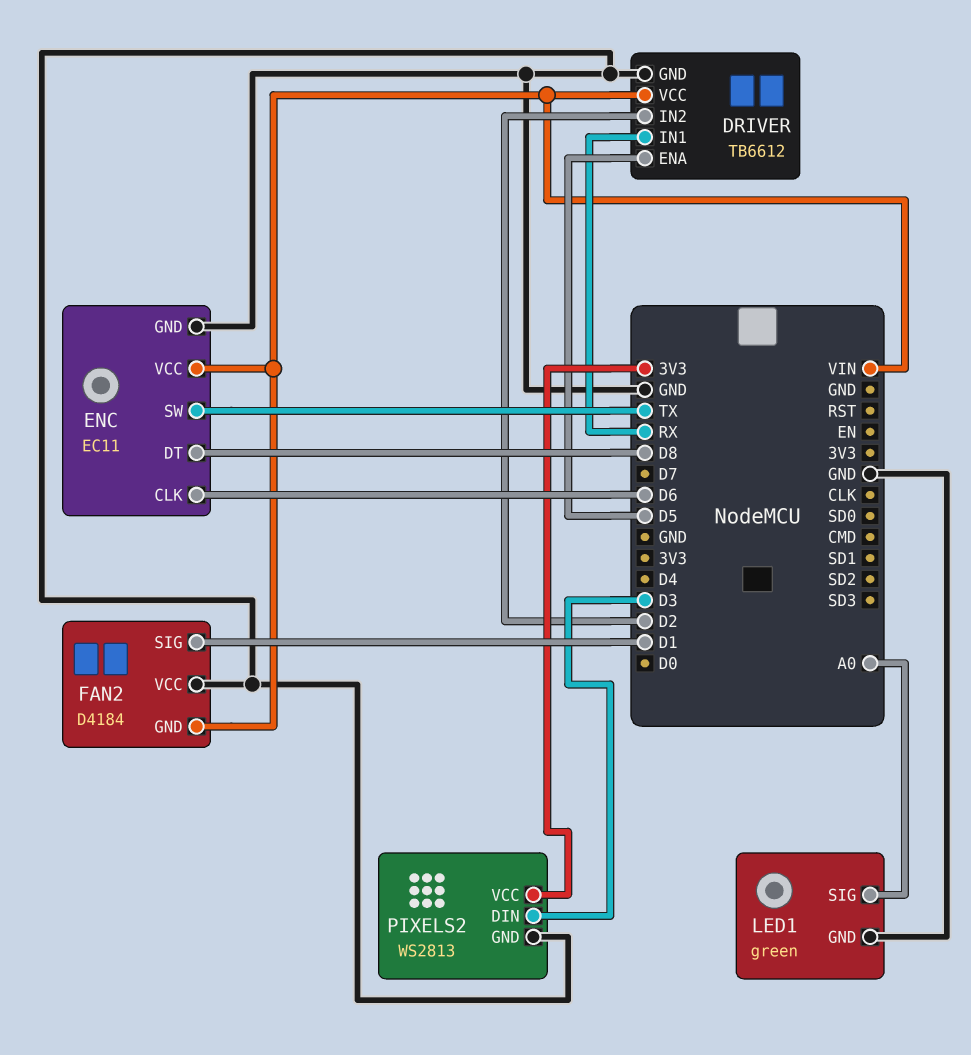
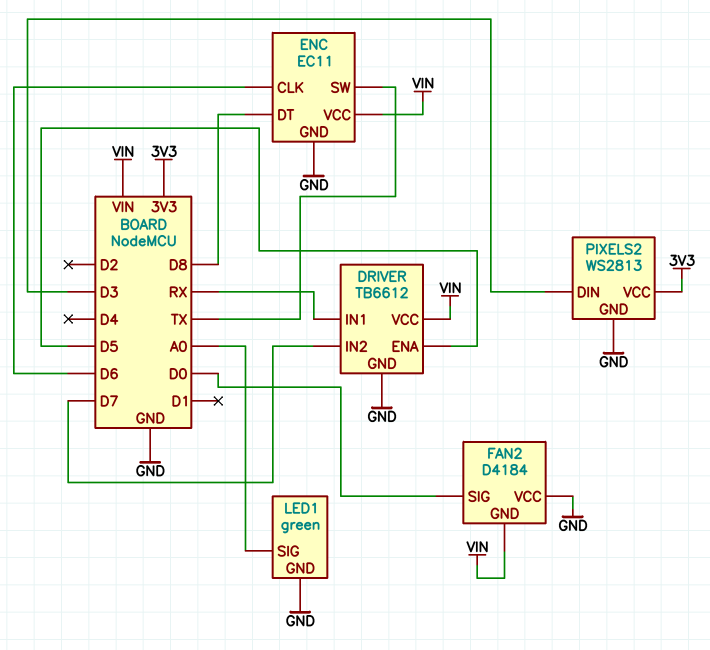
DRIVER pin IN2: D2 -> D7
FAN2 pin SIG: D1 -> D0

